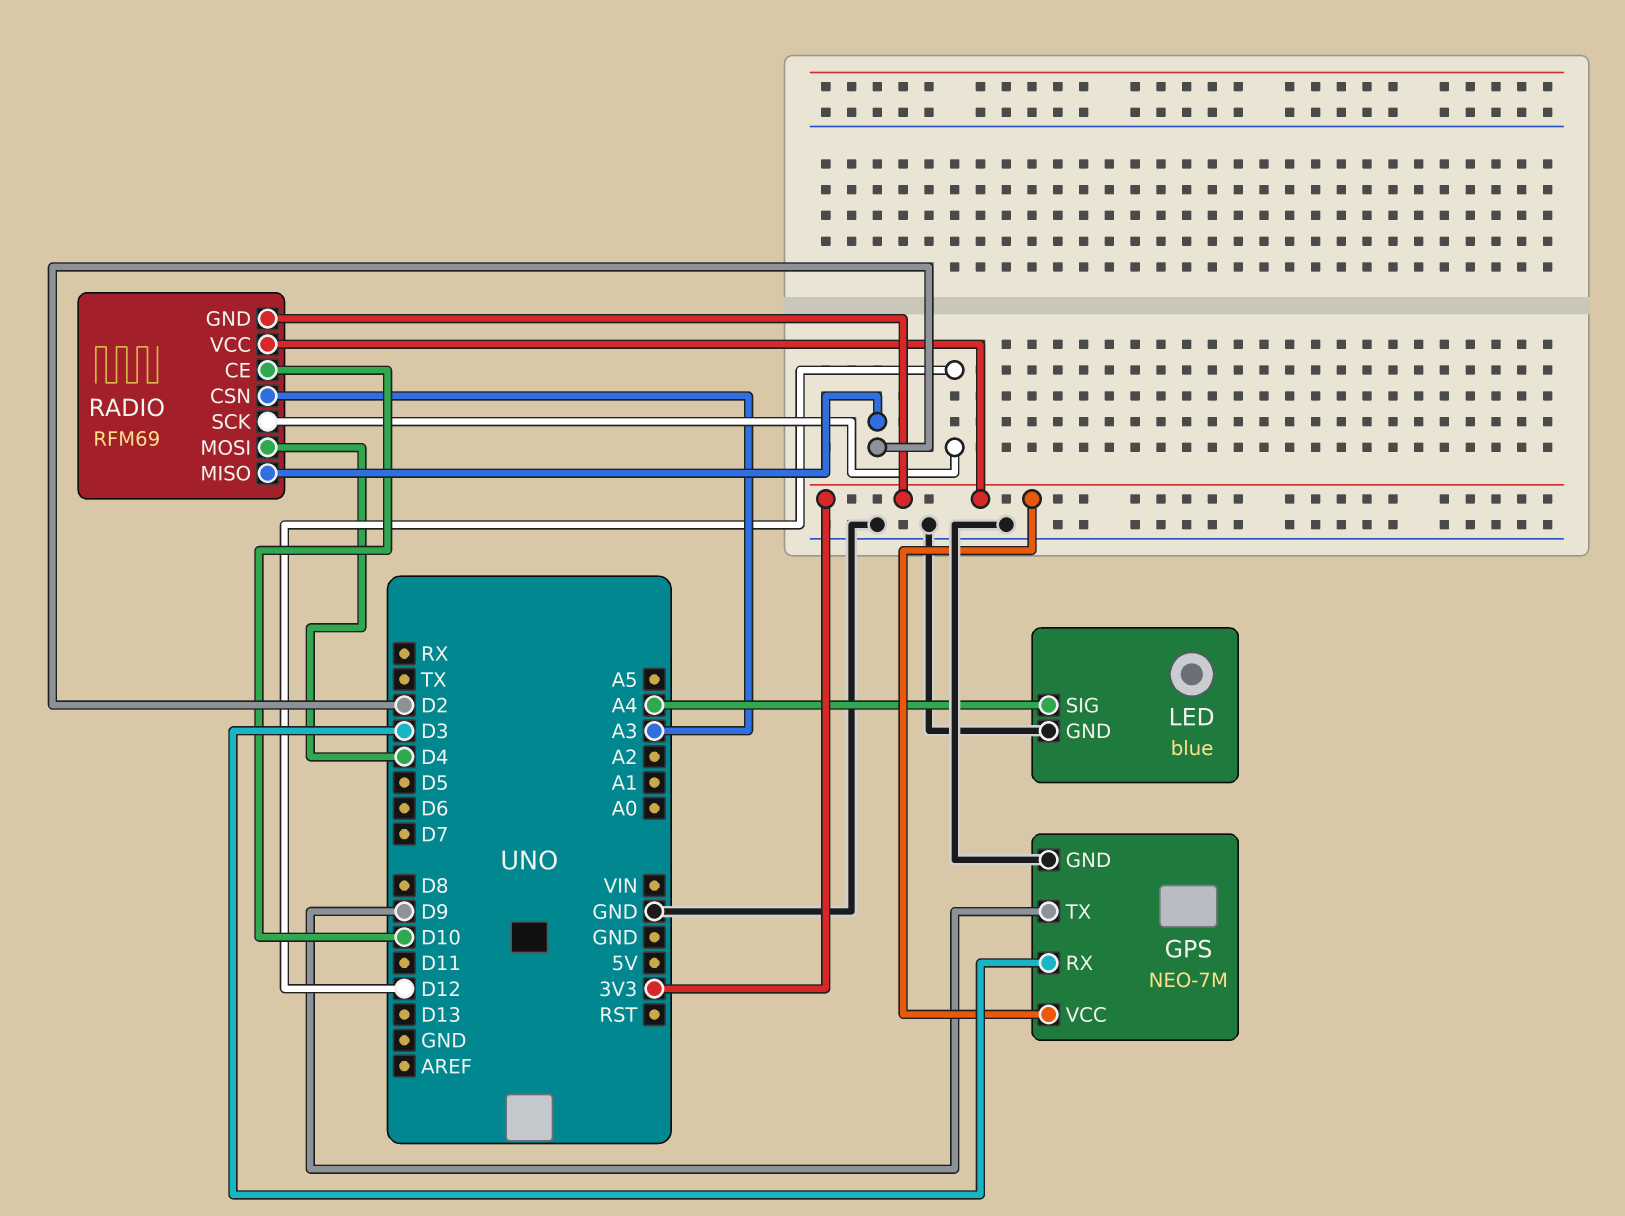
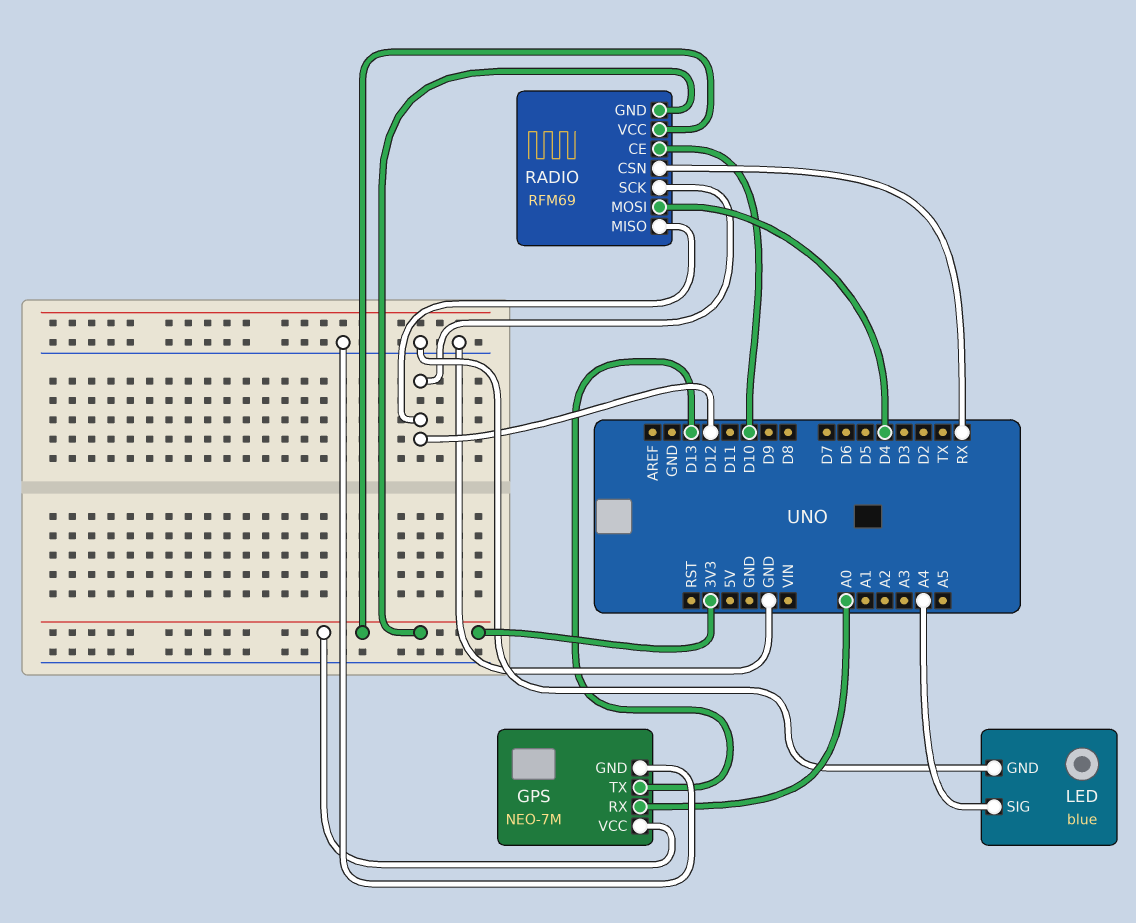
GPS pin RX: D3 -> A0
GPS pin TX: D9 -> D13
RADIO pin CSN: A3 -> RX
RADIO pin MISO: D2 -> D12

